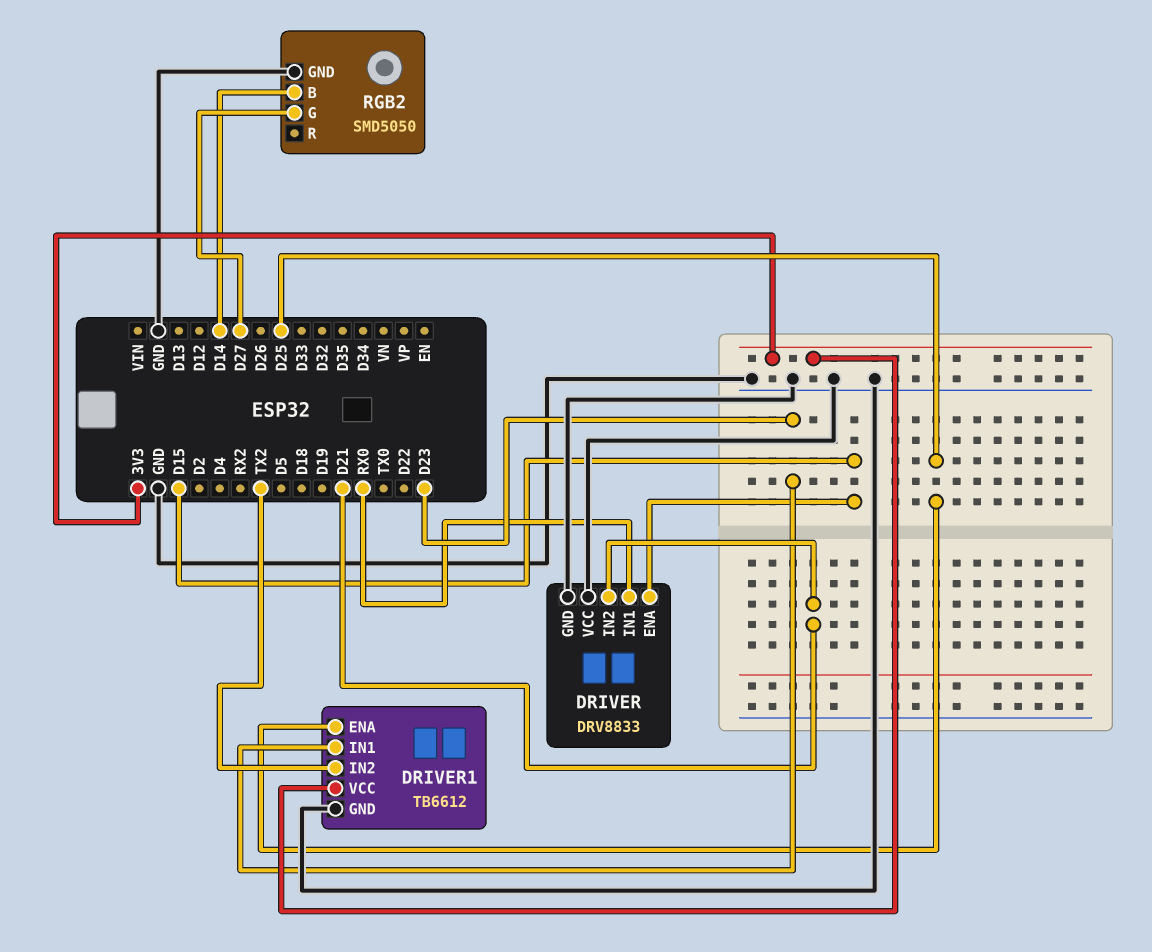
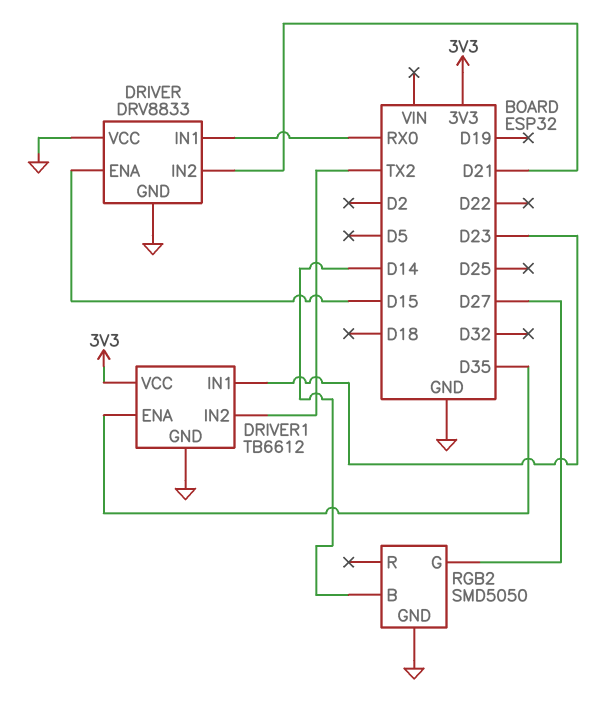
DRIVER1 pin ENA: D25 -> D35

